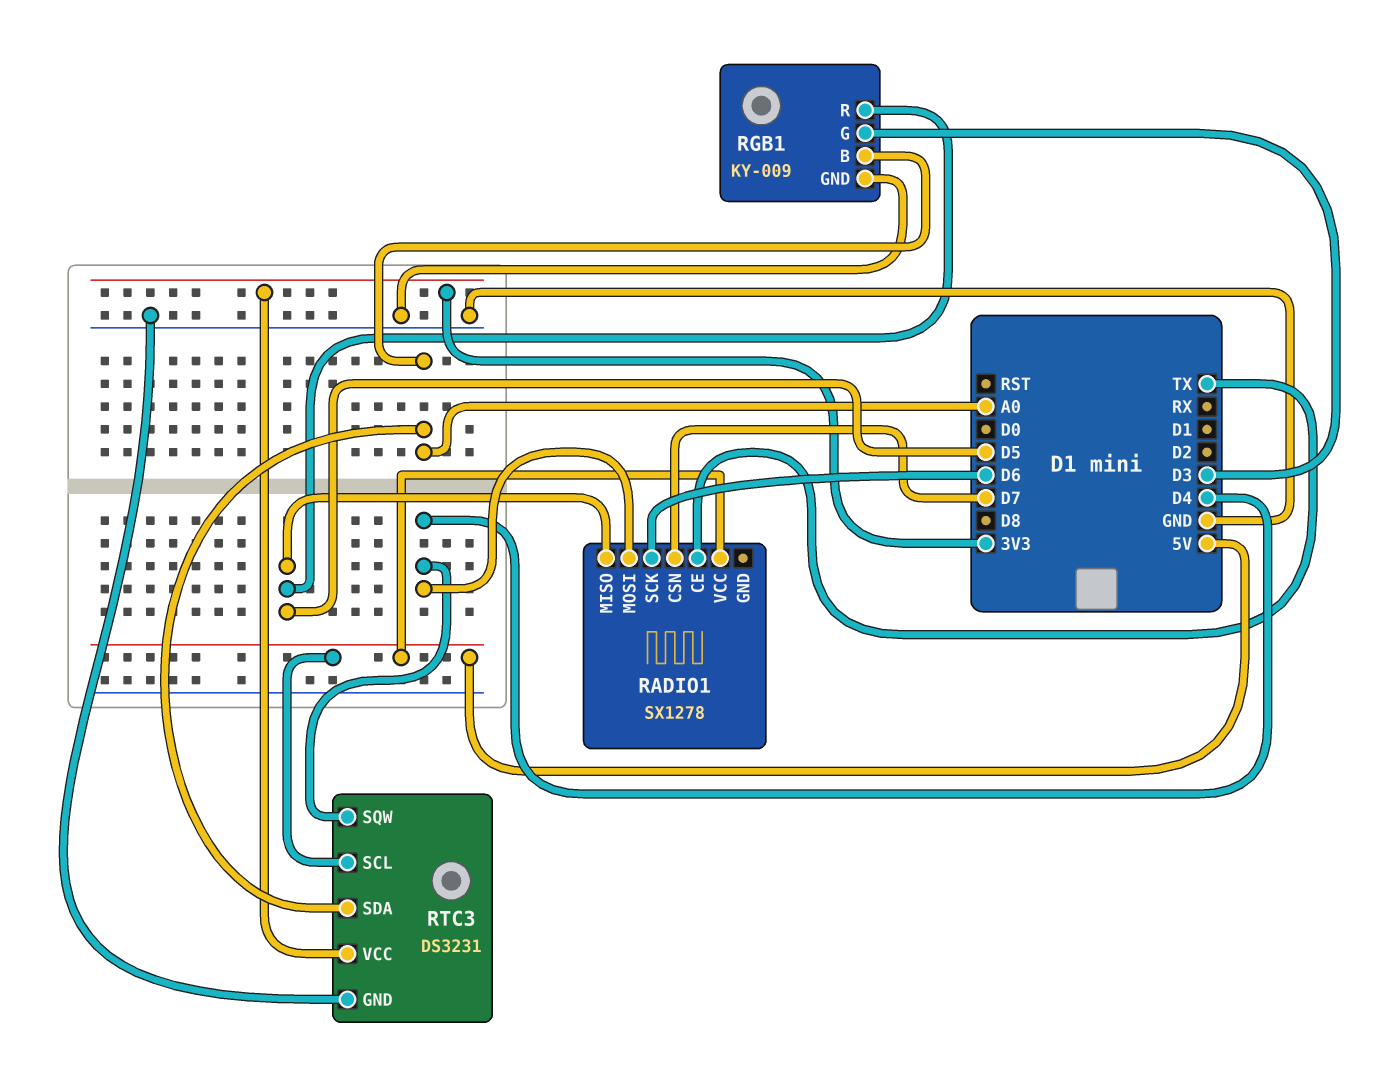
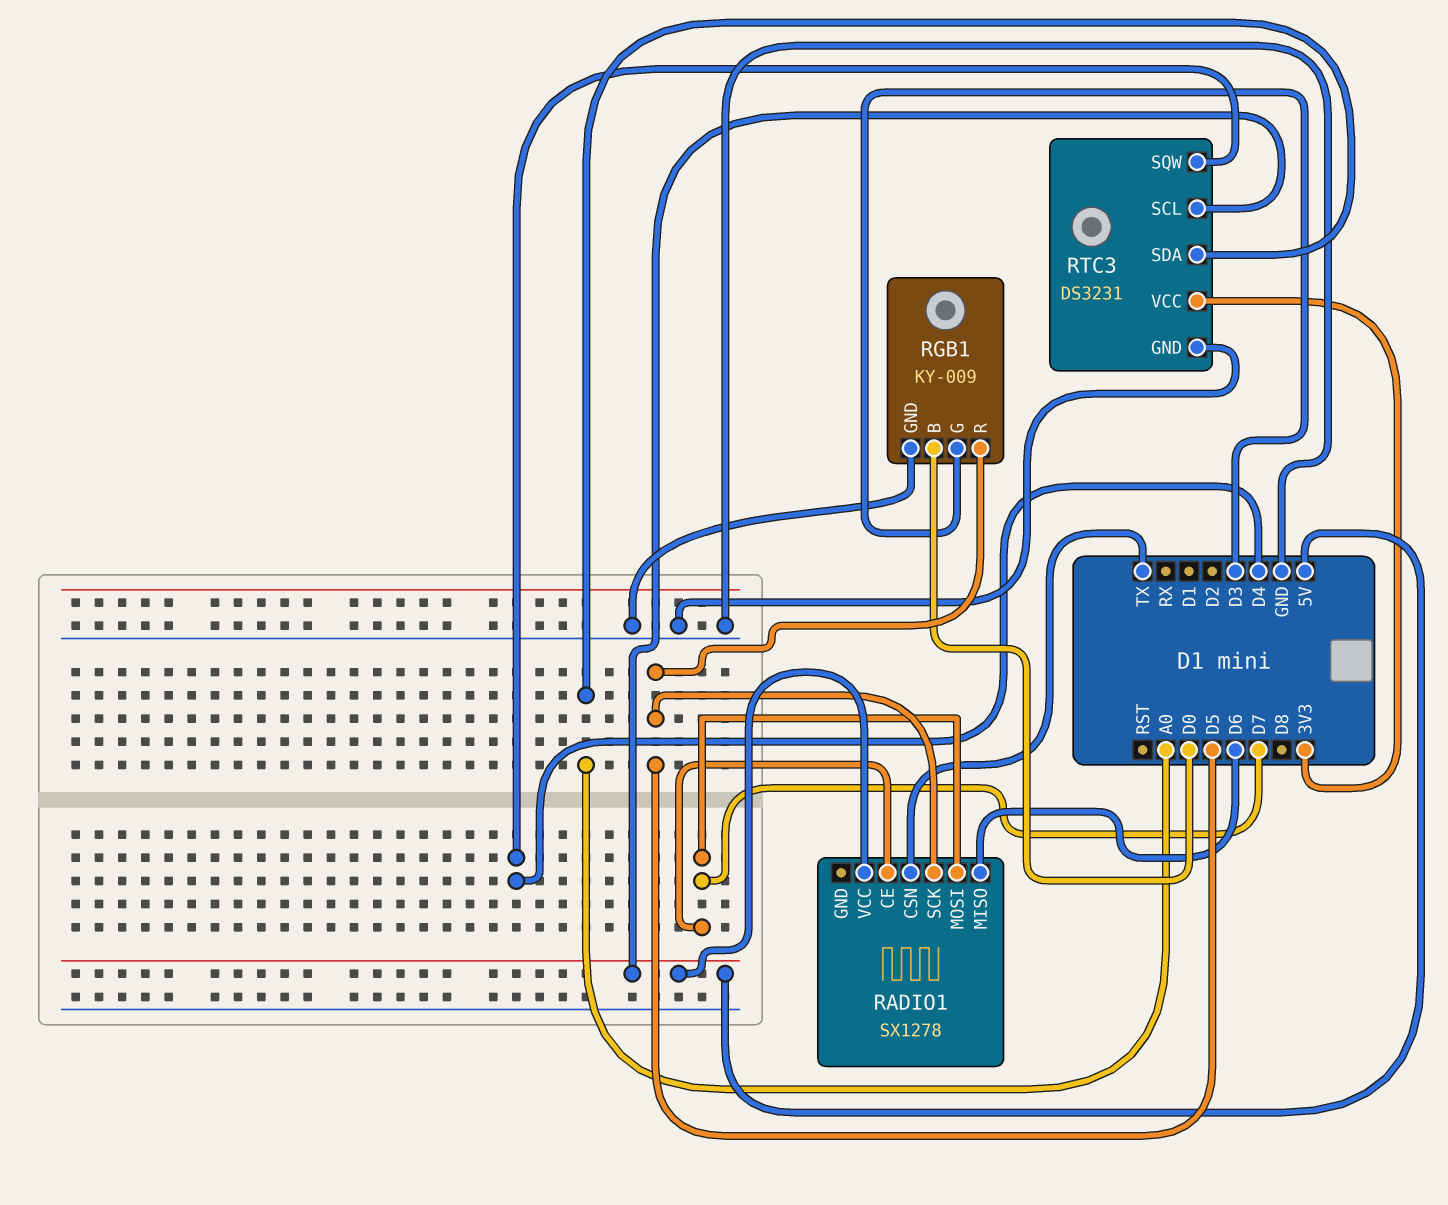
RADIO1 pin CE: TX -> D7
RADIO1 pin CSN: D7 -> TX
RADIO1 pin MISO: D5 -> D6
RADIO1 pin MOSI: D4 -> D7
RADIO1 pin SCK: D6 -> D5
RGB1 pin B: A0 -> D0

